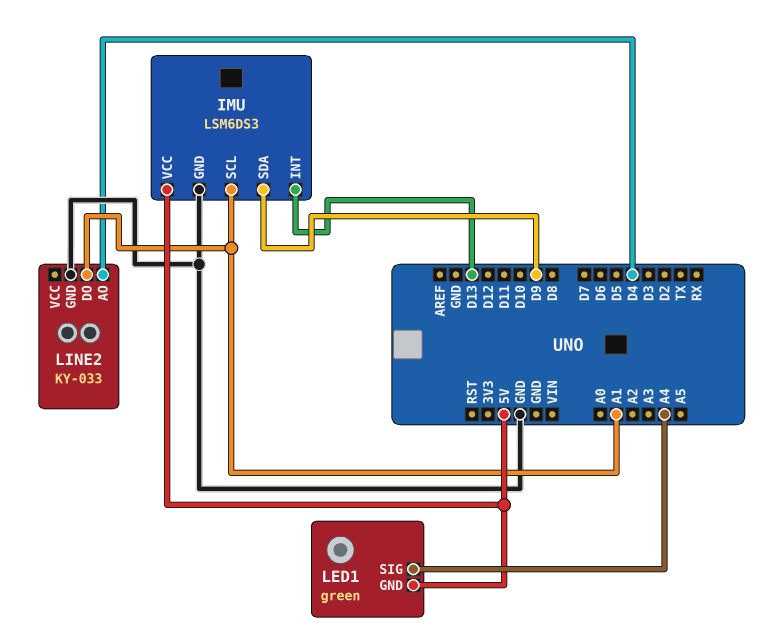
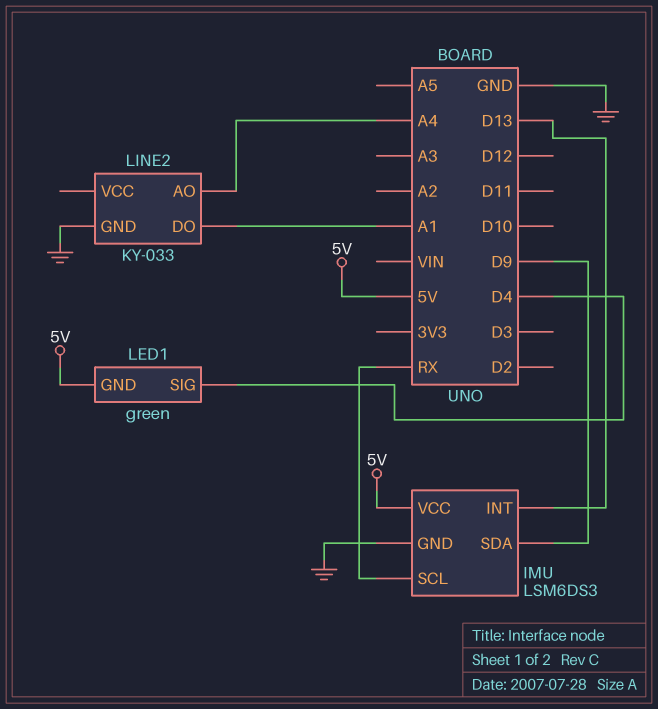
IMU pin SCL: A1 -> RX
LED1 pin SIG: A4 -> D4
LINE2 pin AO: D4 -> A4

